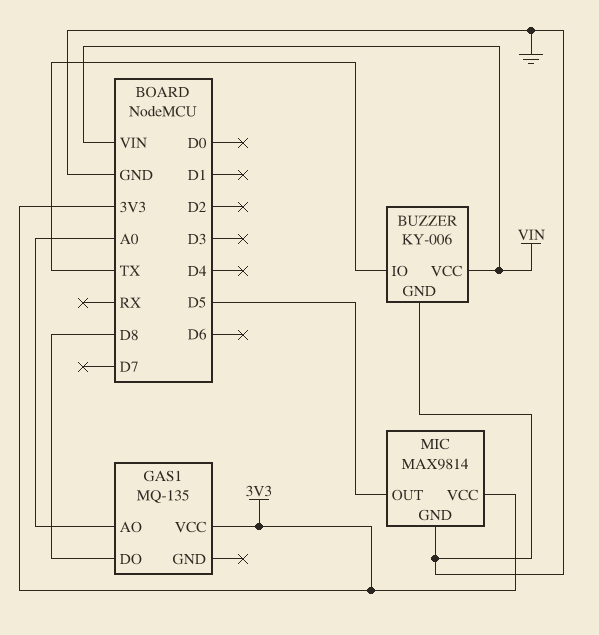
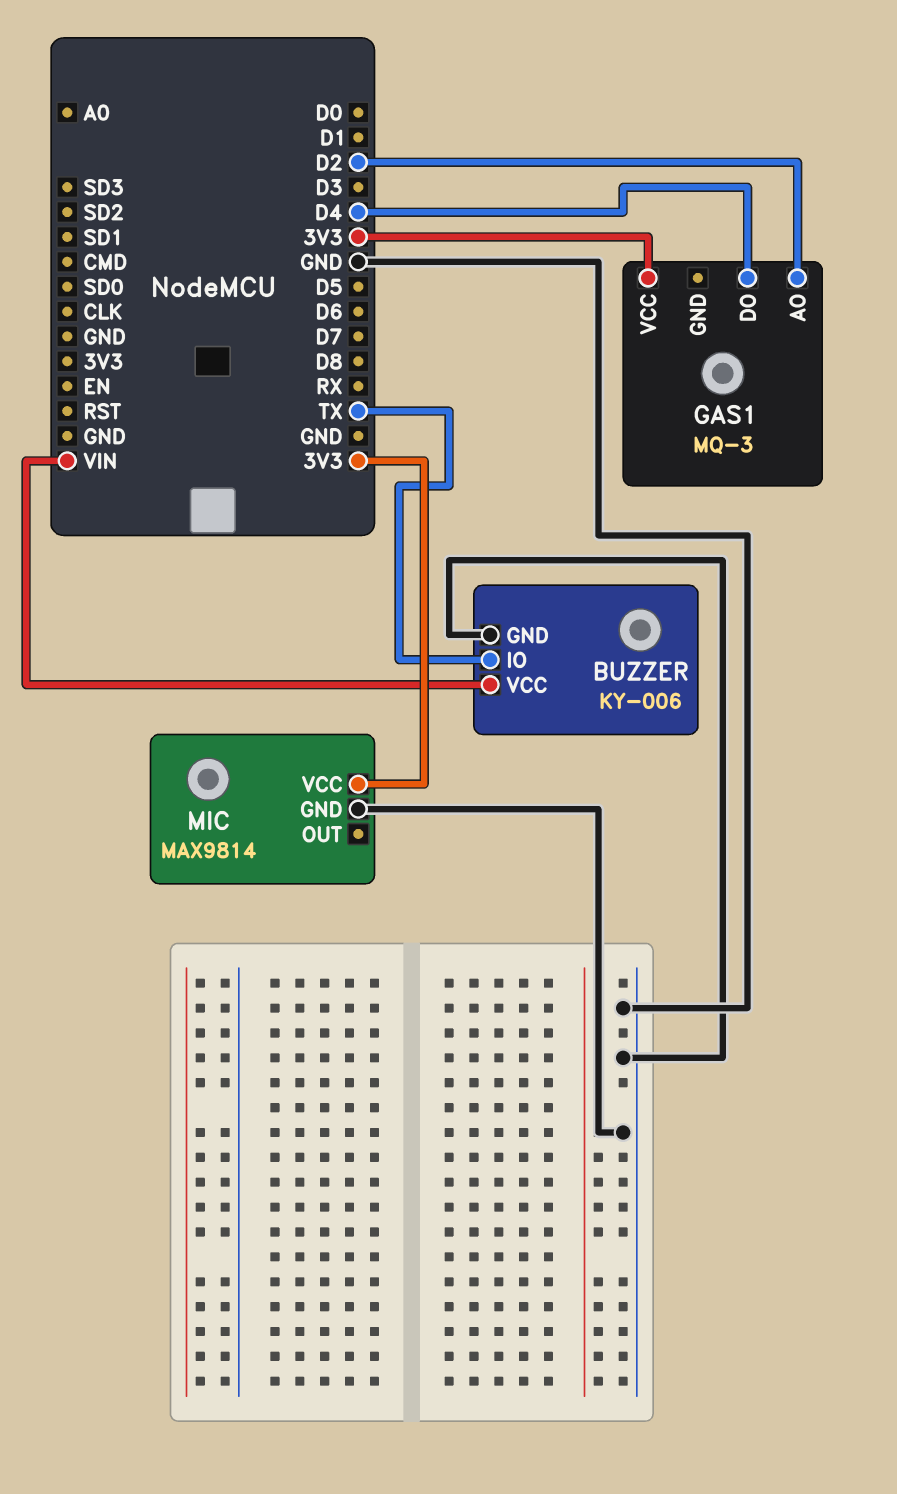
GAS1: MQ-135 -> MQ-3
GAS1 pin AO: A0 -> D2
GAS1 pin DO: D8 -> D4
MIC pin OUT: D5 -> none

